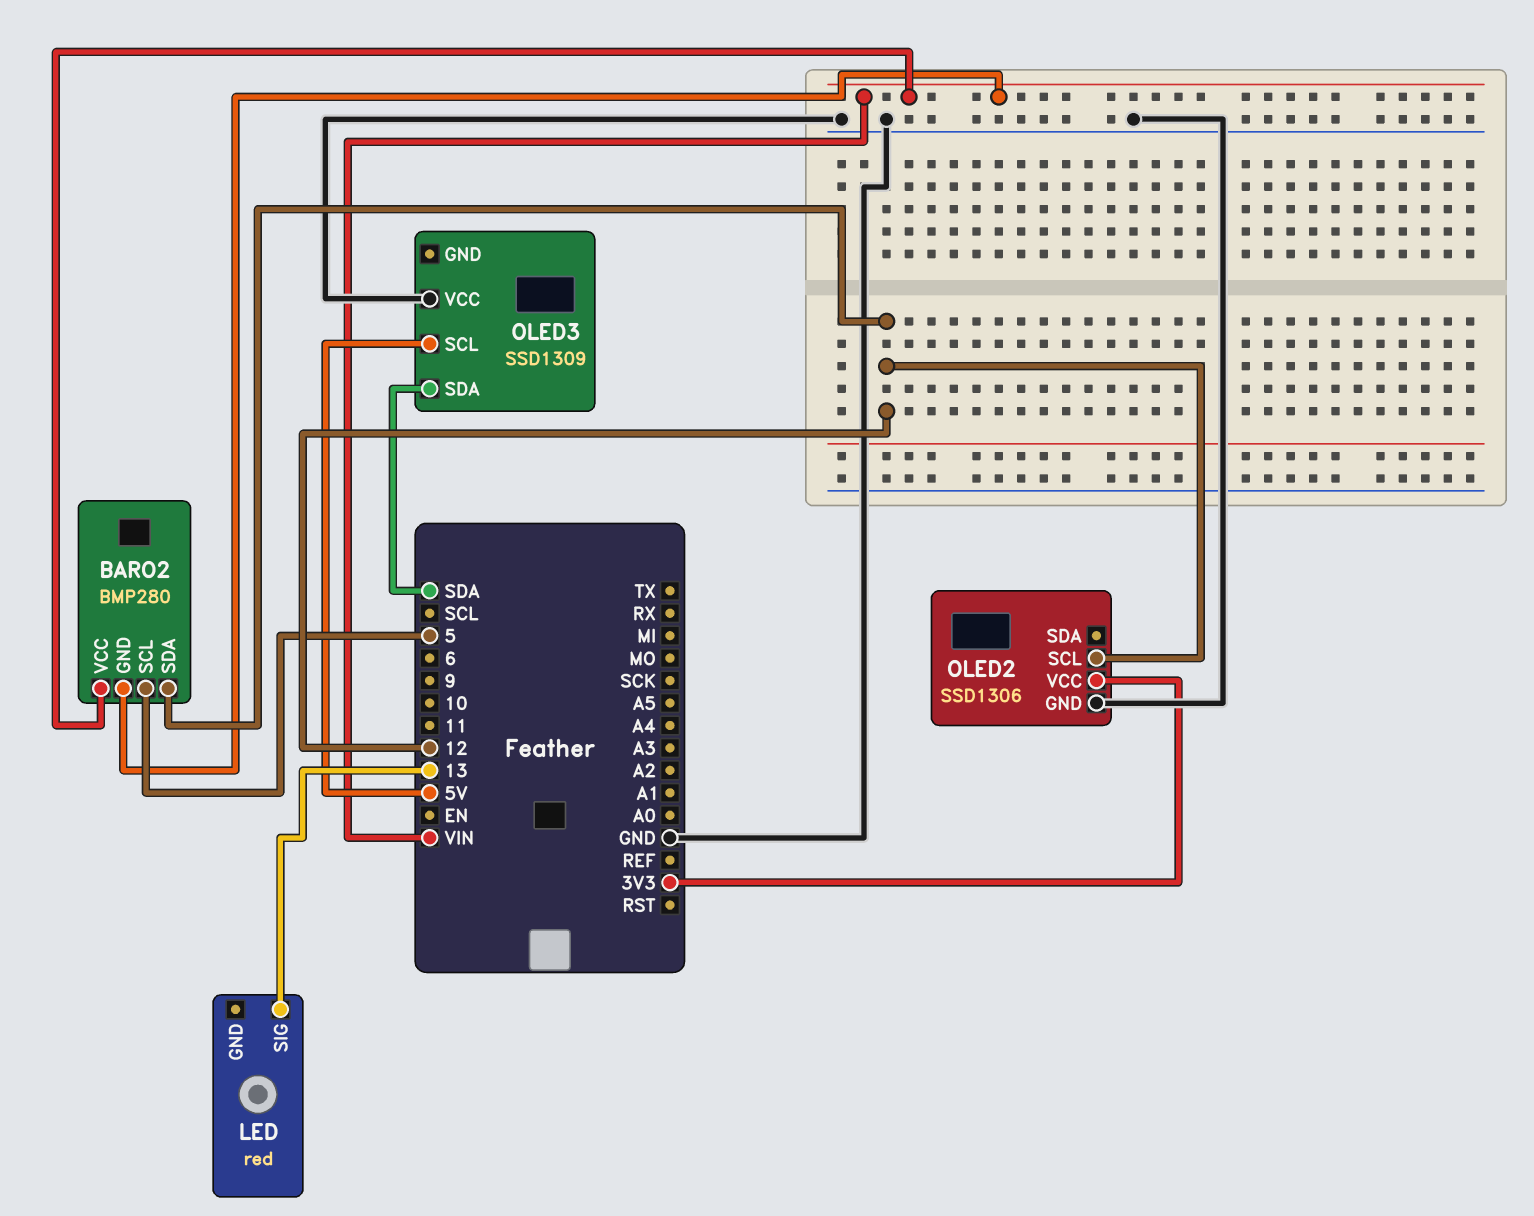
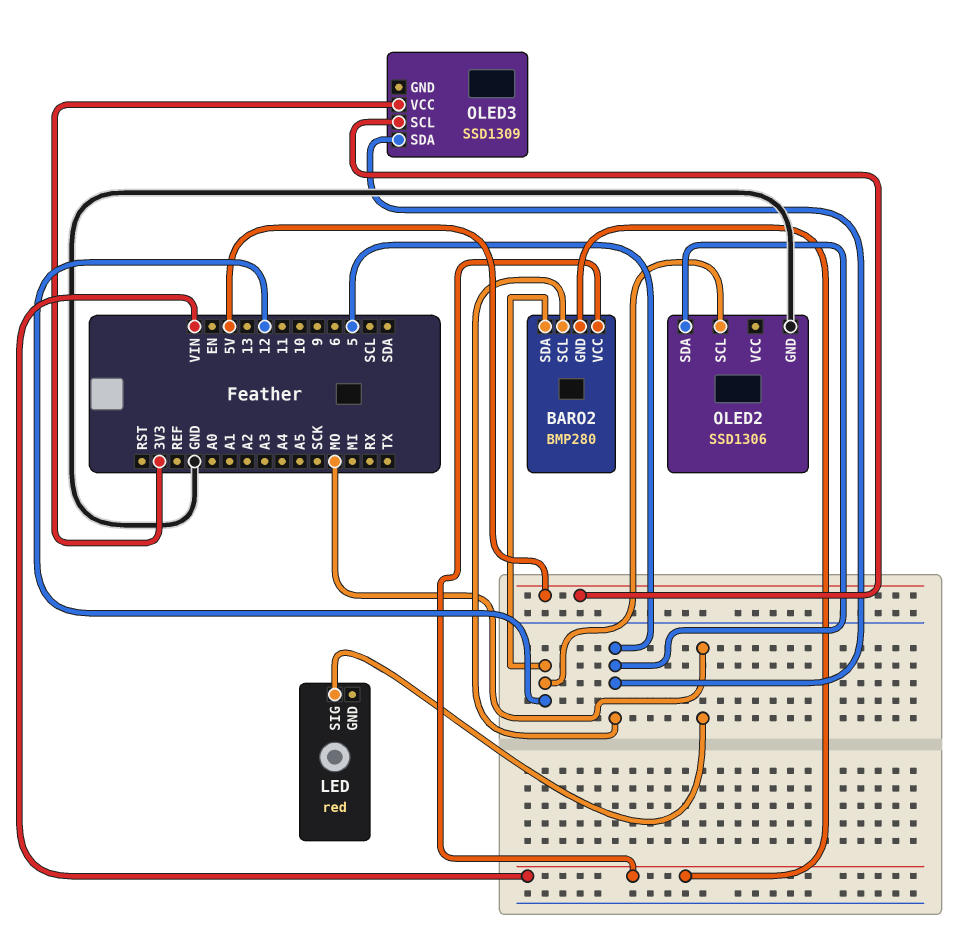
LED pin SIG: 13 -> MO
OLED2 pin SDA: none -> 5
OLED2 pin VCC: 3V3 -> none
OLED3 pin SDA: SDA -> 5
OLED3 pin VCC: GND -> 3V3

